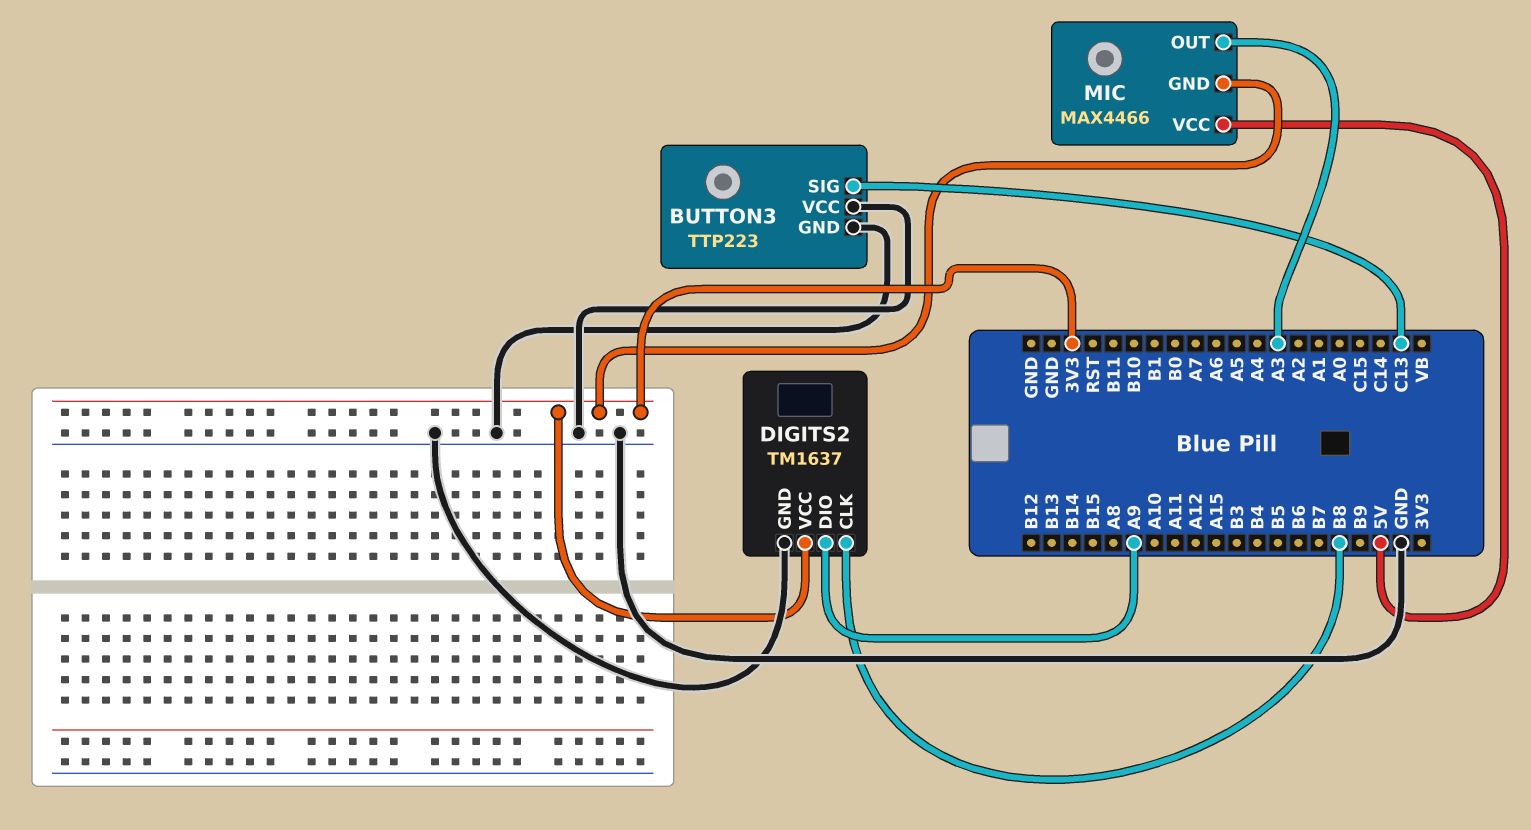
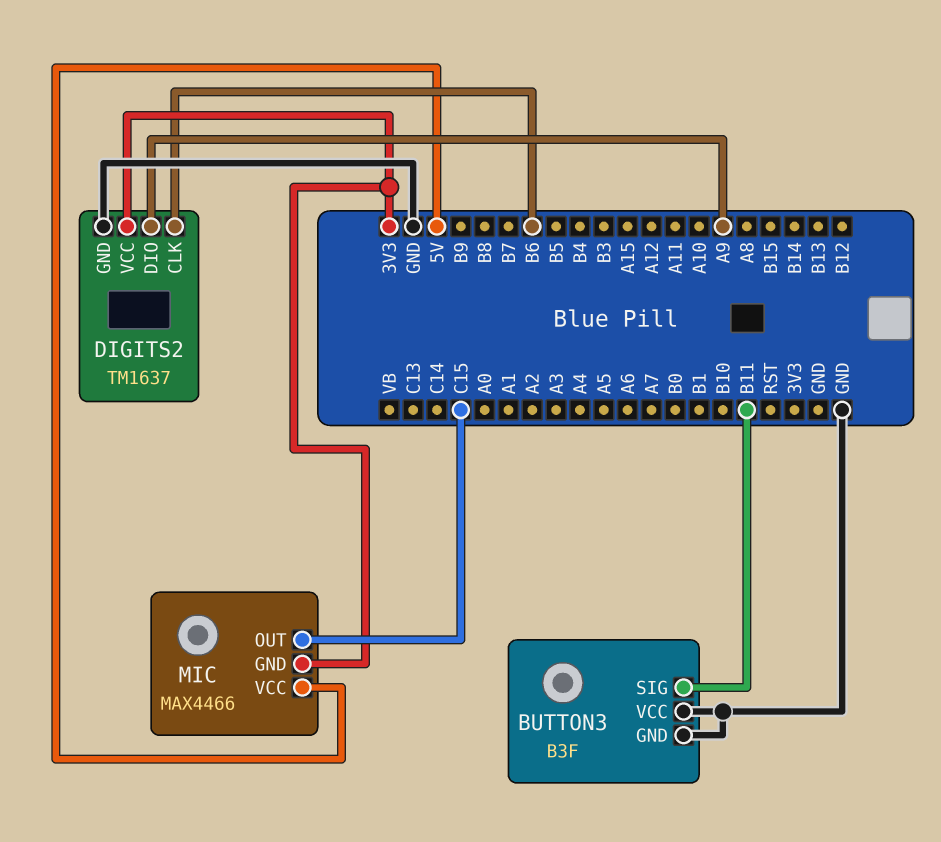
BUTTON3: TTP223 -> B3F
BUTTON3 pin SIG: C13 -> B11
DIGITS2 pin CLK: B8 -> B6
MIC pin OUT: A3 -> C15

